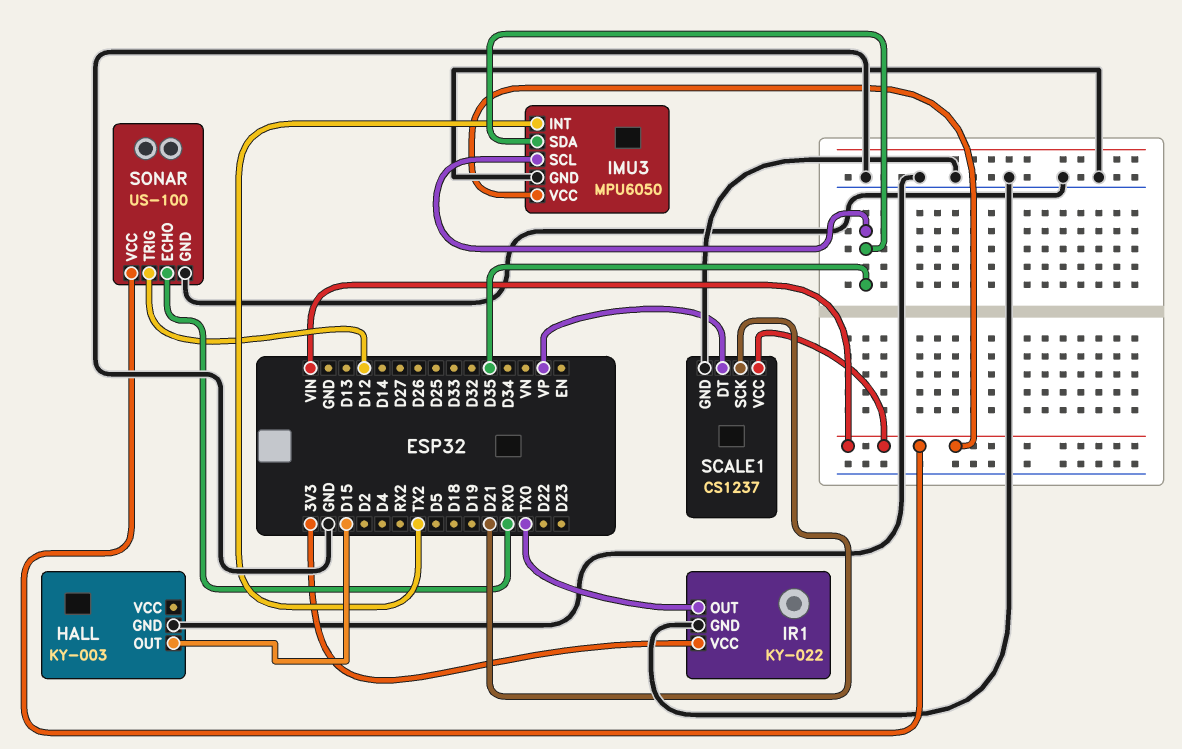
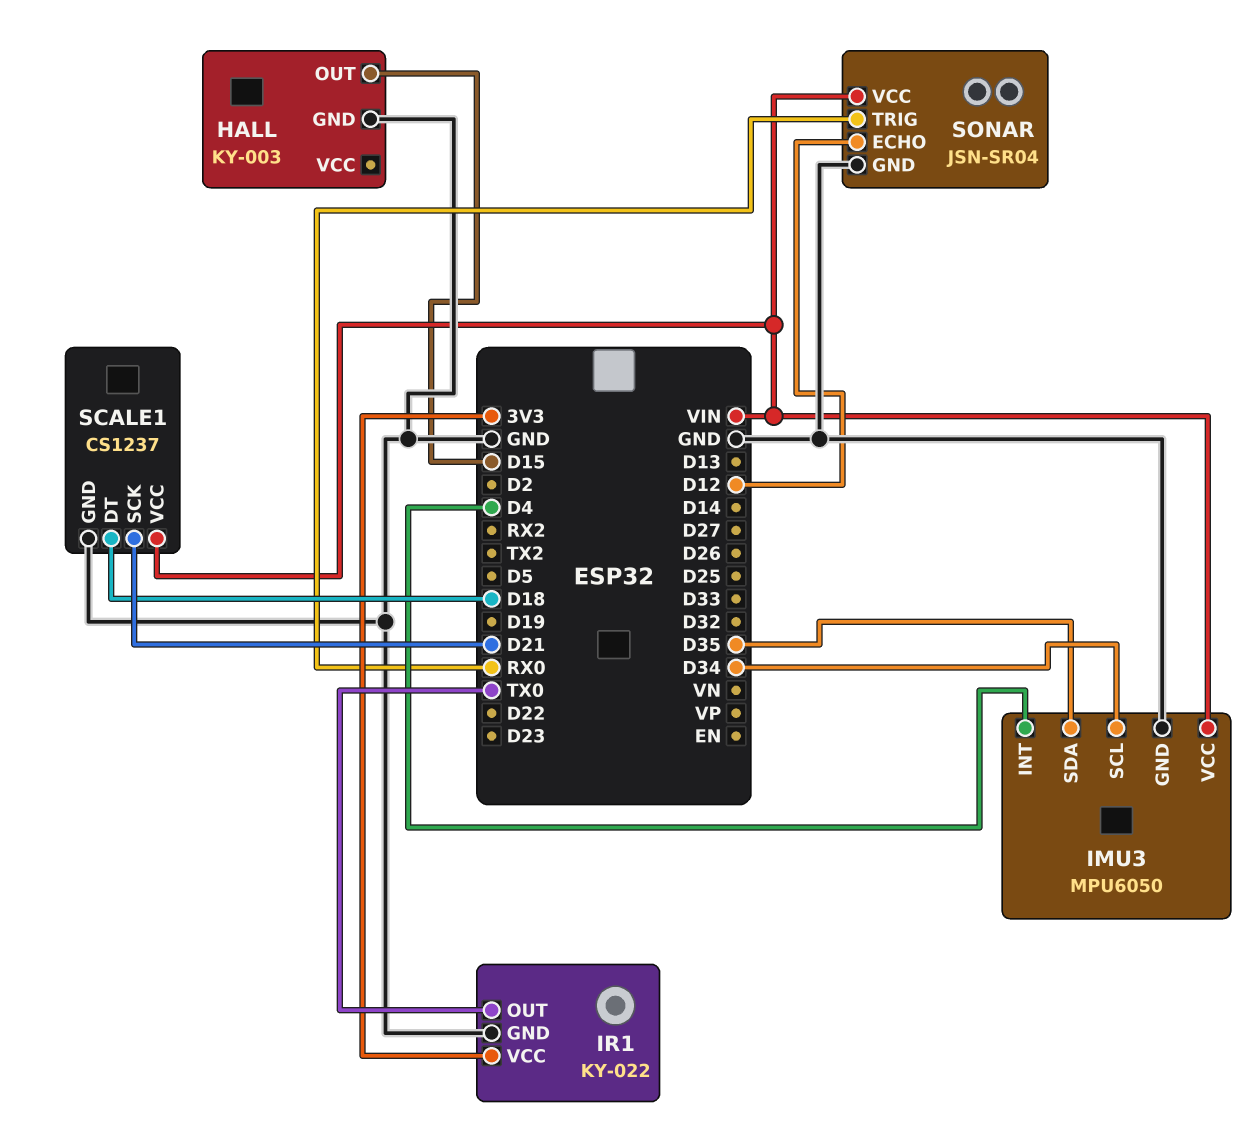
IMU3 pin INT: TX2 -> D4
IMU3 pin SCL: D35 -> D34
SCALE1 pin DT: VP -> D18
SONAR: US-100 -> JSN-SR04
SONAR pin ECHO: RX0 -> D12
SONAR pin TRIG: D12 -> RX0

